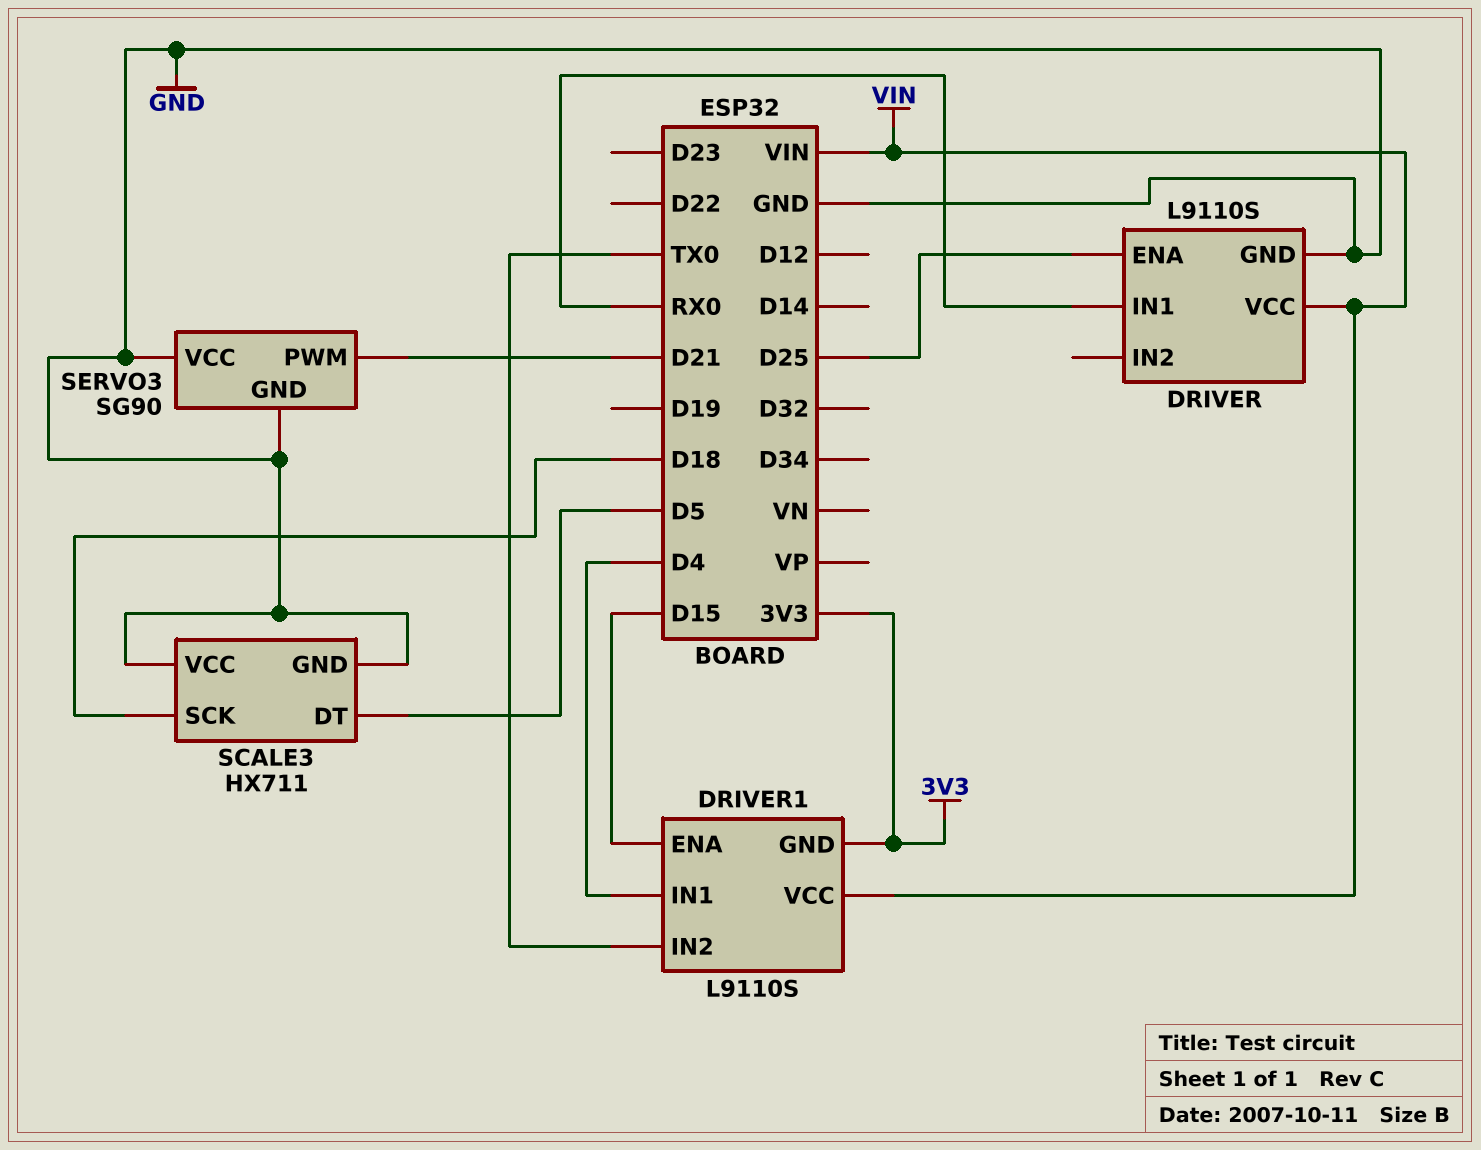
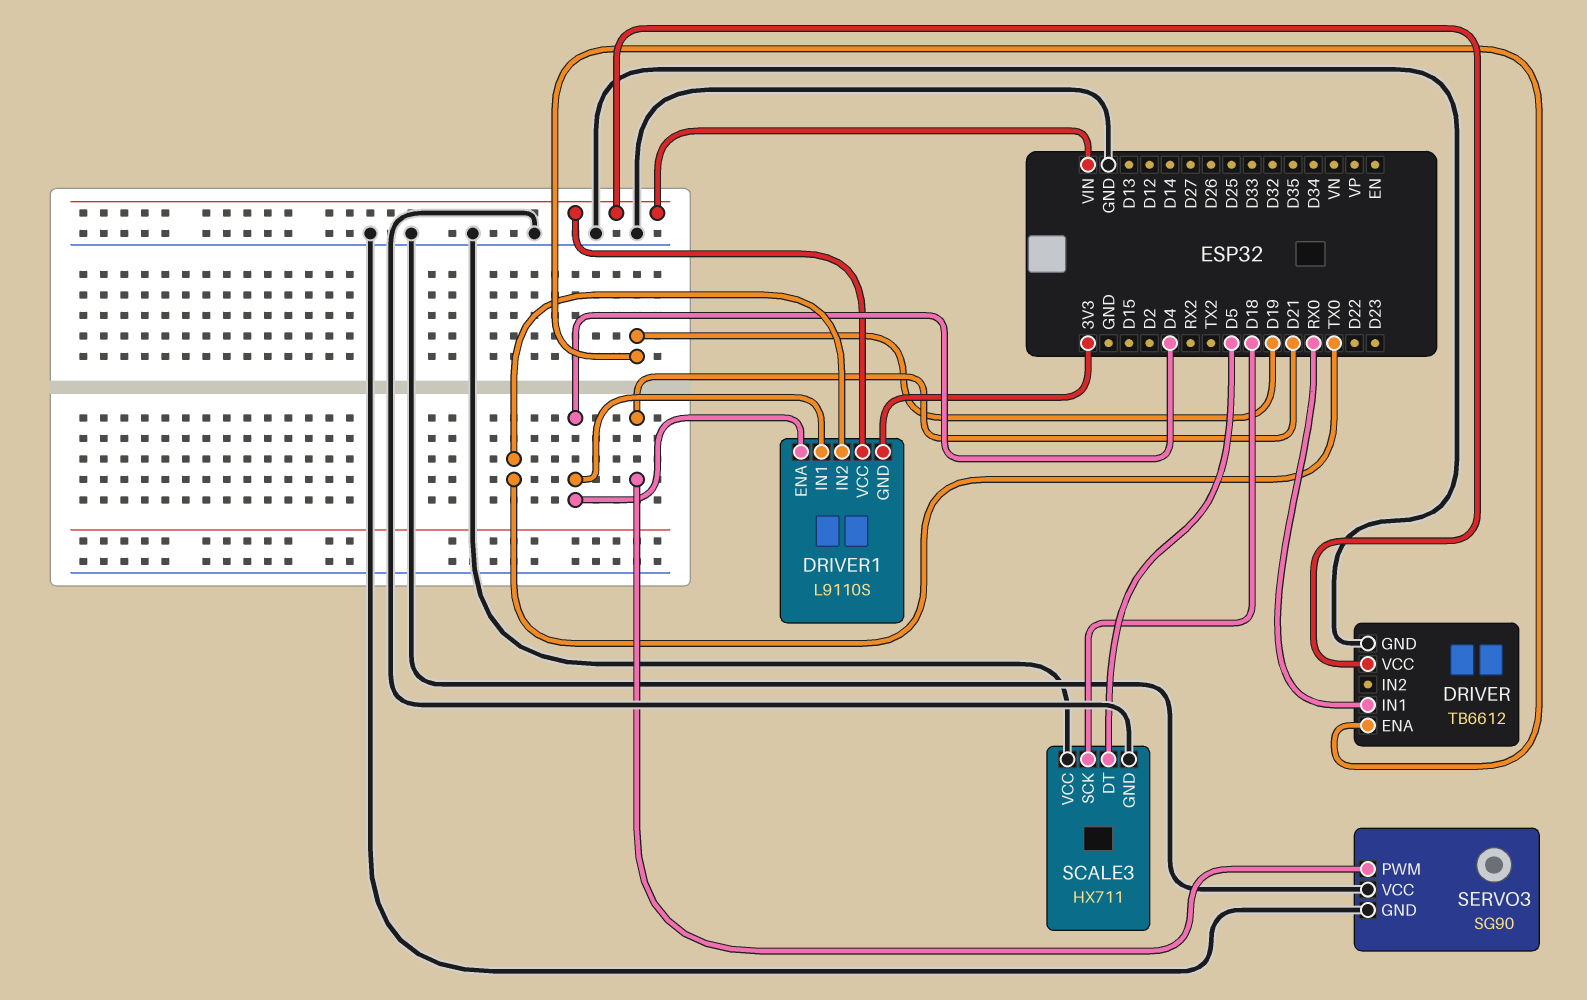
DRIVER: L9110S -> TB6612
DRIVER pin ENA: D25 -> D19
DRIVER1 pin ENA: D15 -> D4

